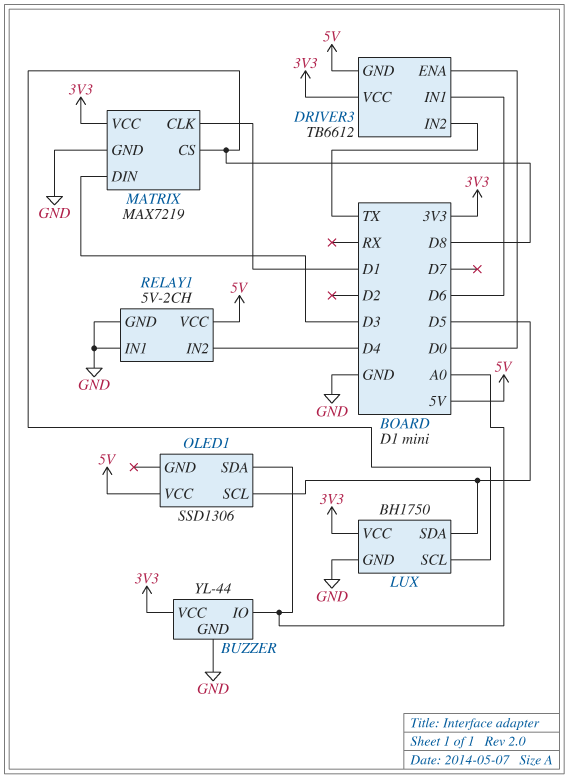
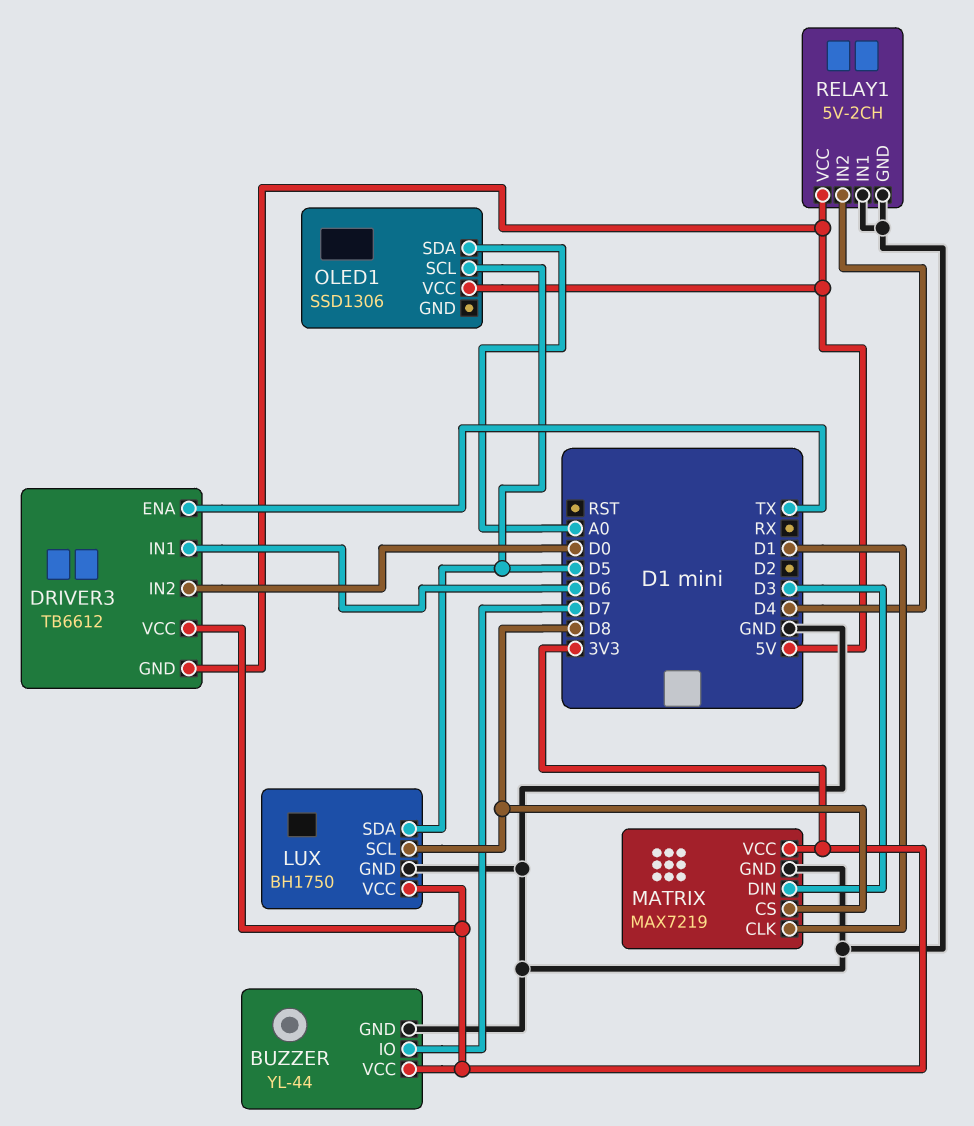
BUZZER pin IO: A0 -> D7
DRIVER3 pin ENA: D0 -> TX
DRIVER3 pin IN2: TX -> D0

